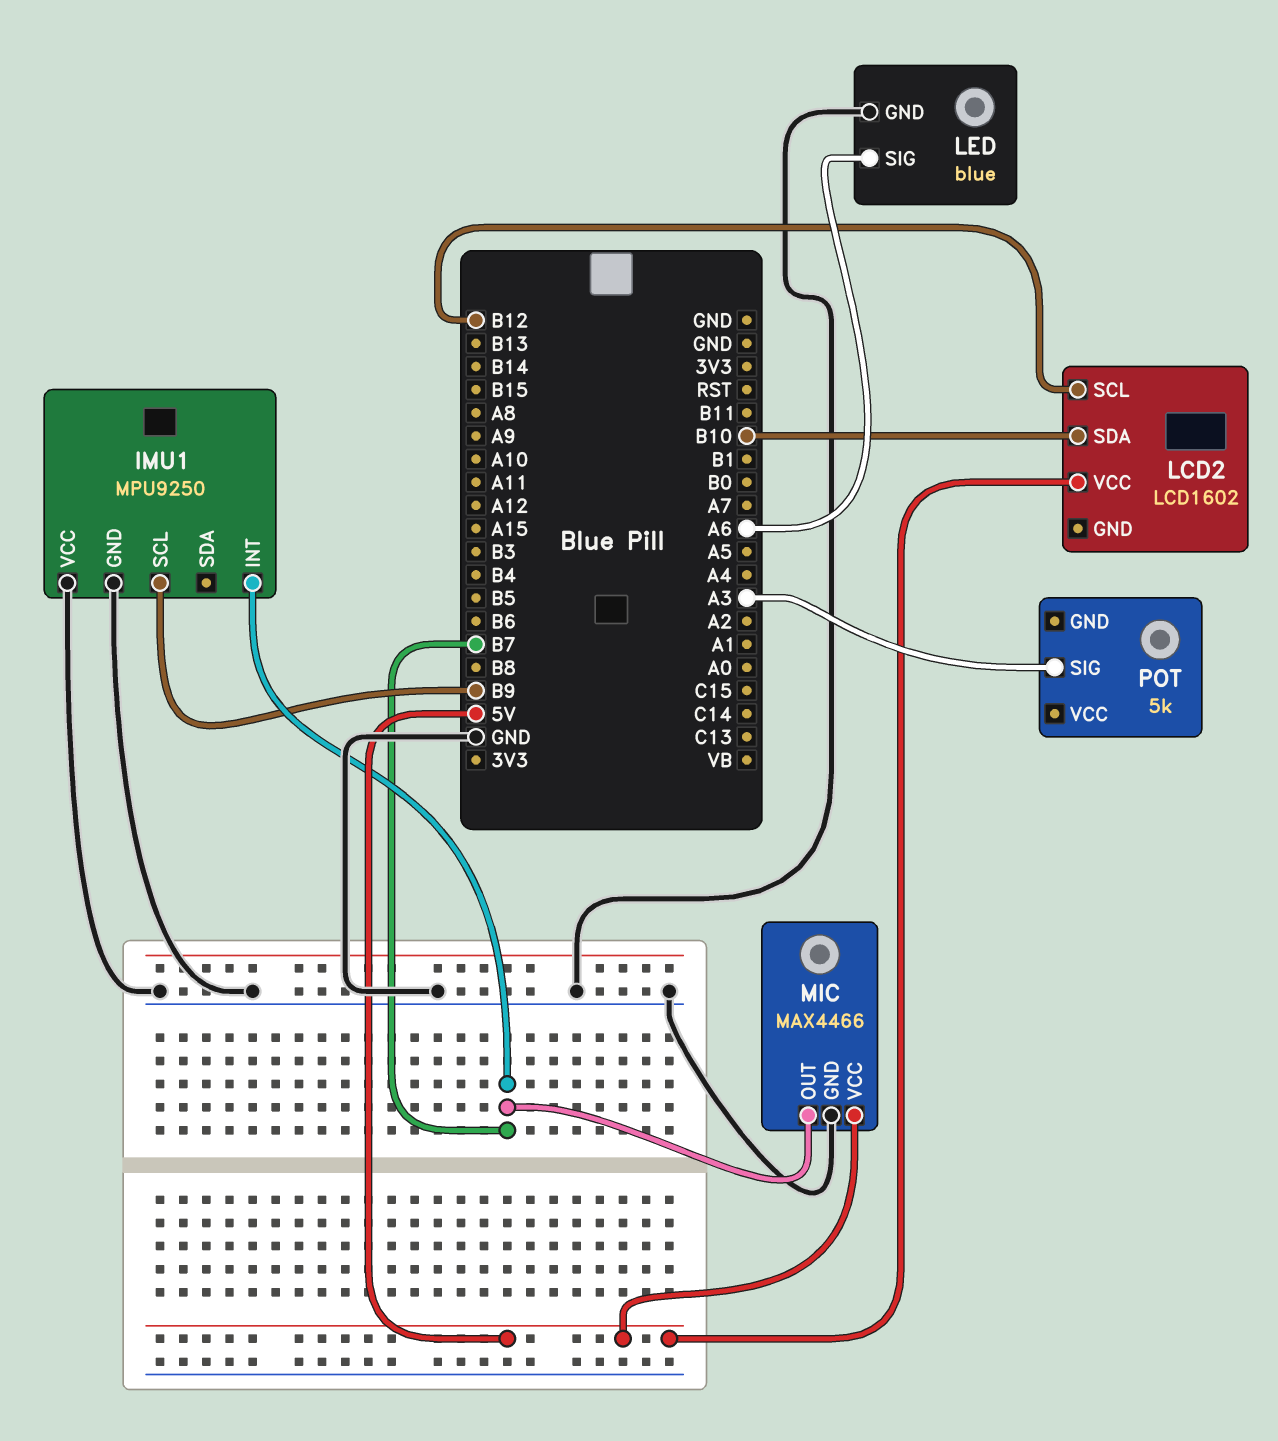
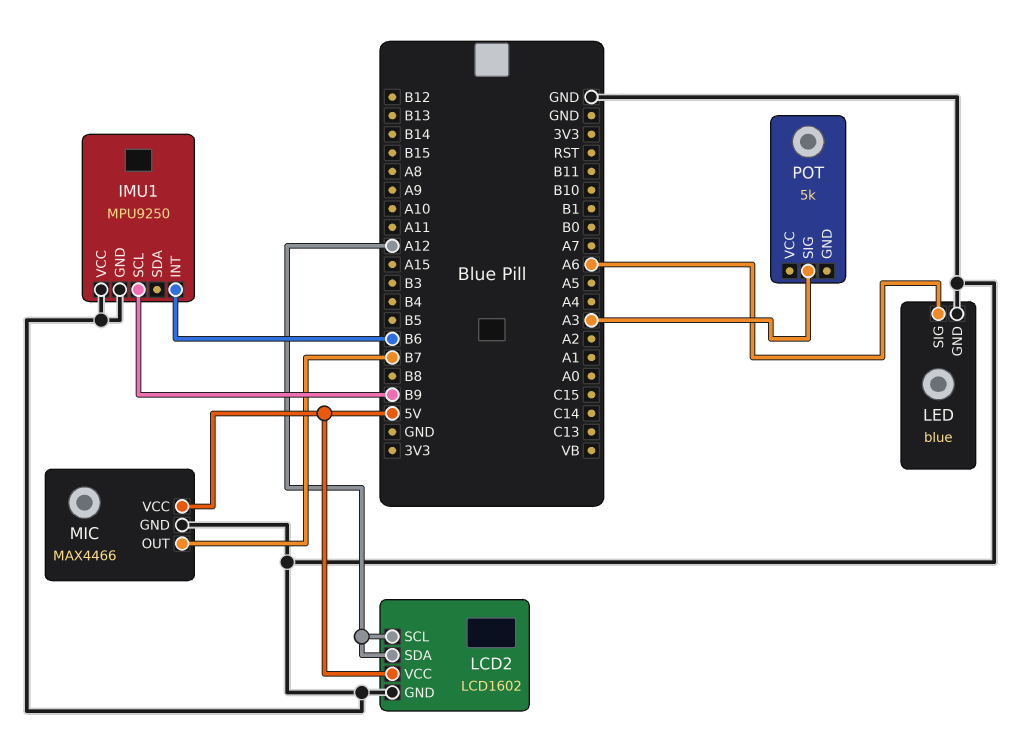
IMU1 pin INT: B7 -> B6
LCD2 pin GND: none -> GND
LCD2 pin SCL: B12 -> A12
LCD2 pin SDA: B10 -> A12

